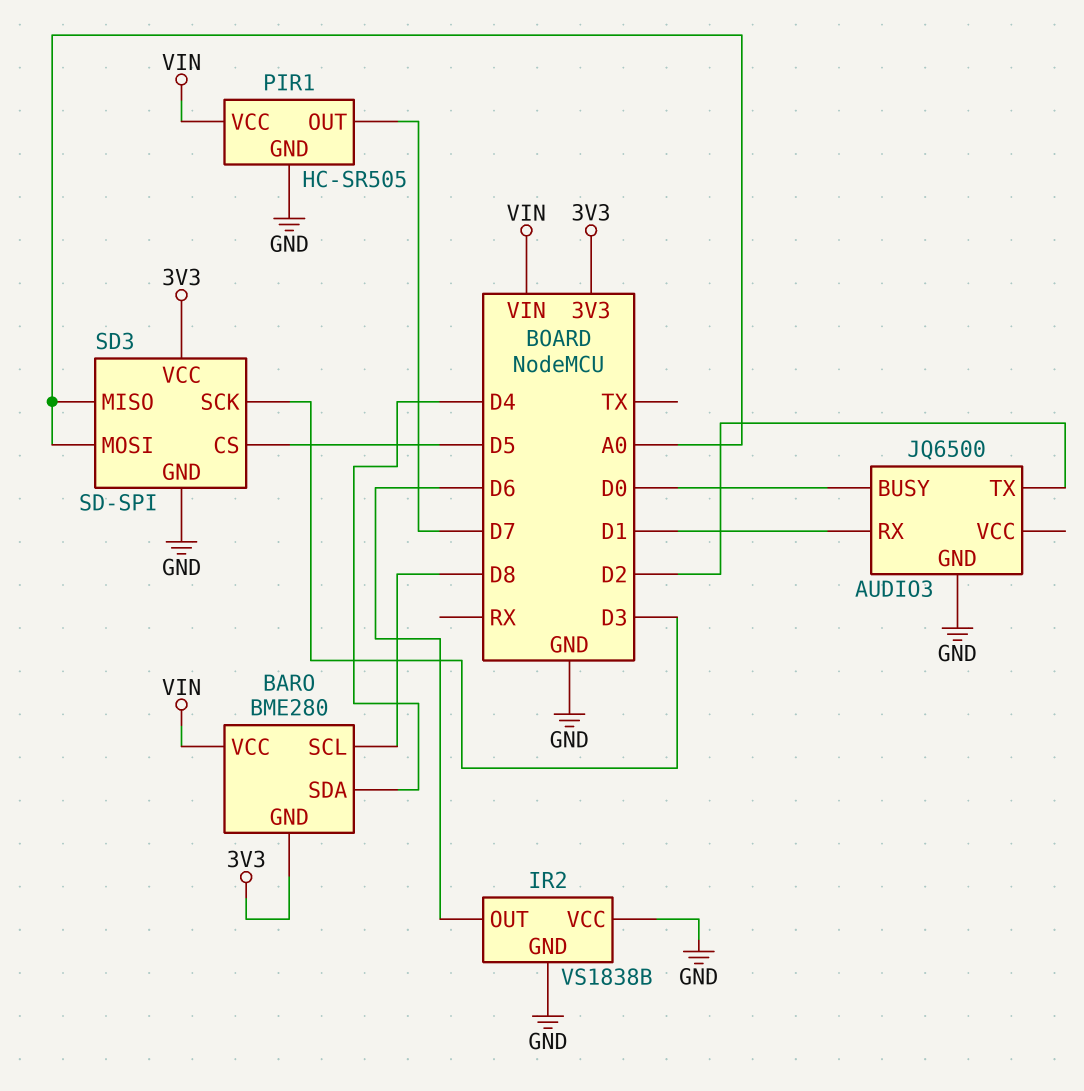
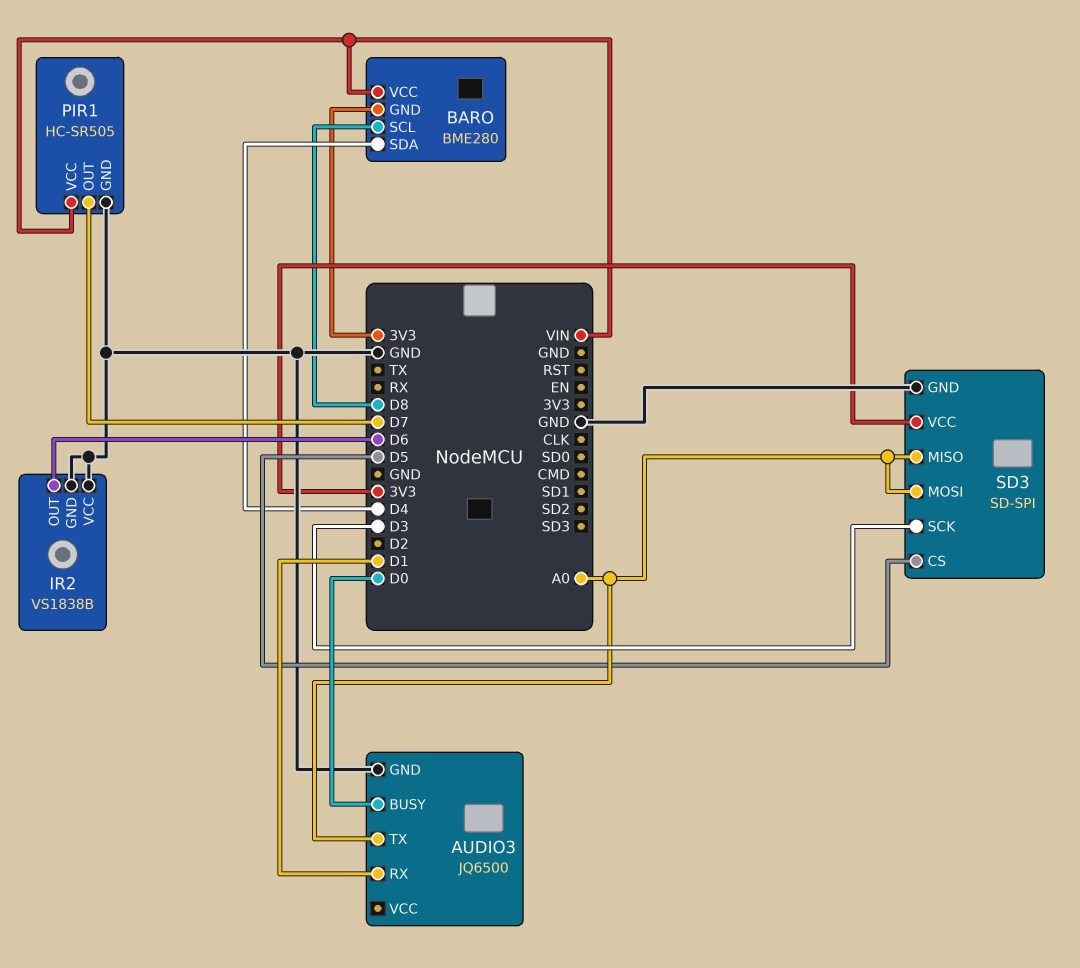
AUDIO3 pin TX: D2 -> A0

